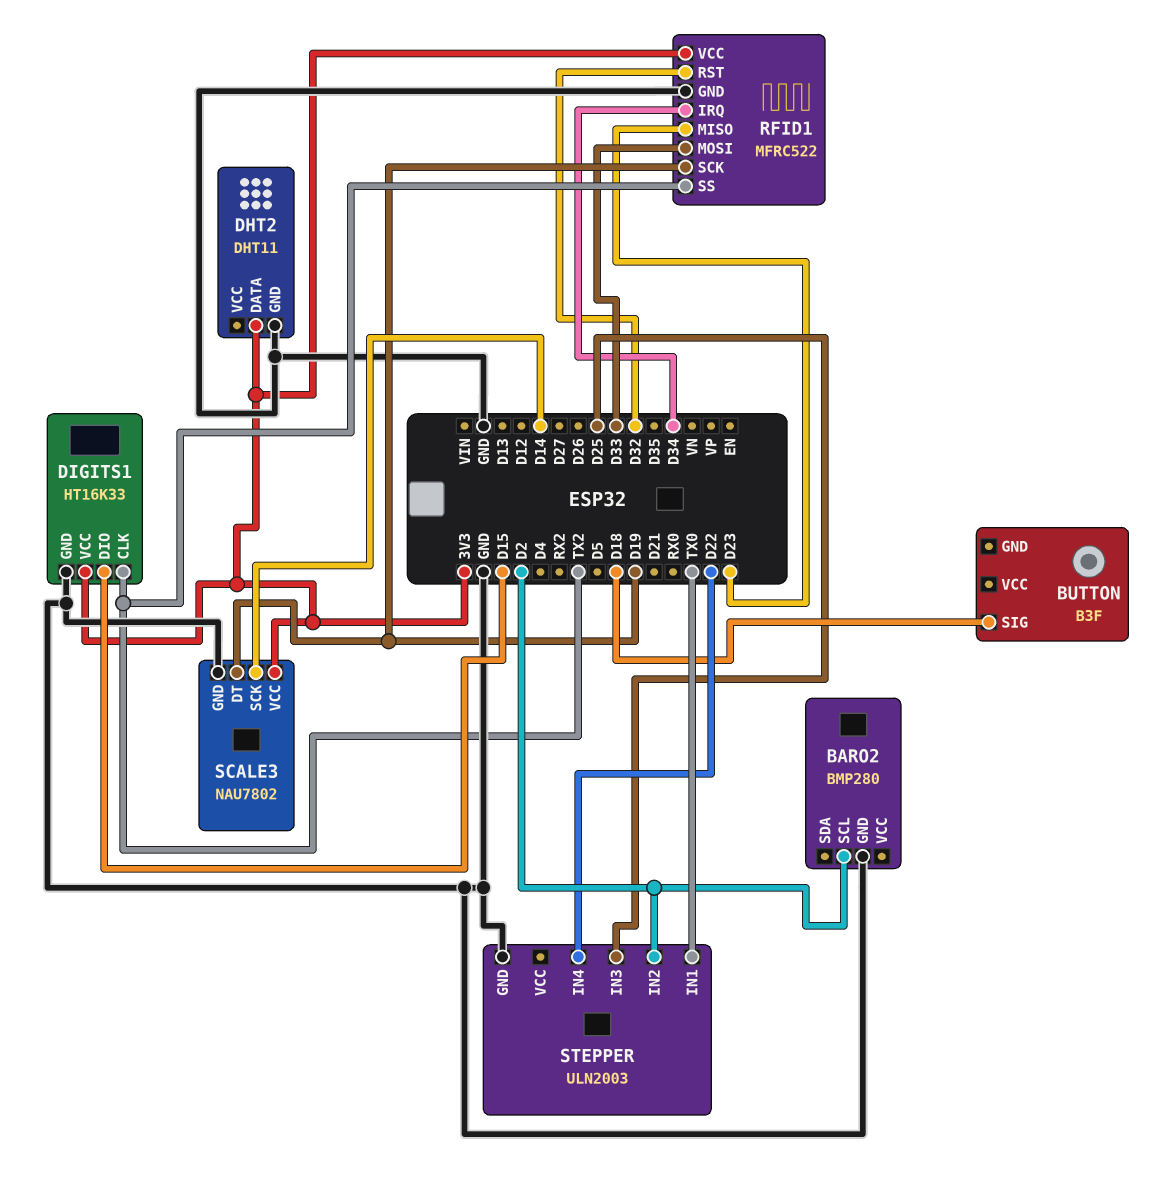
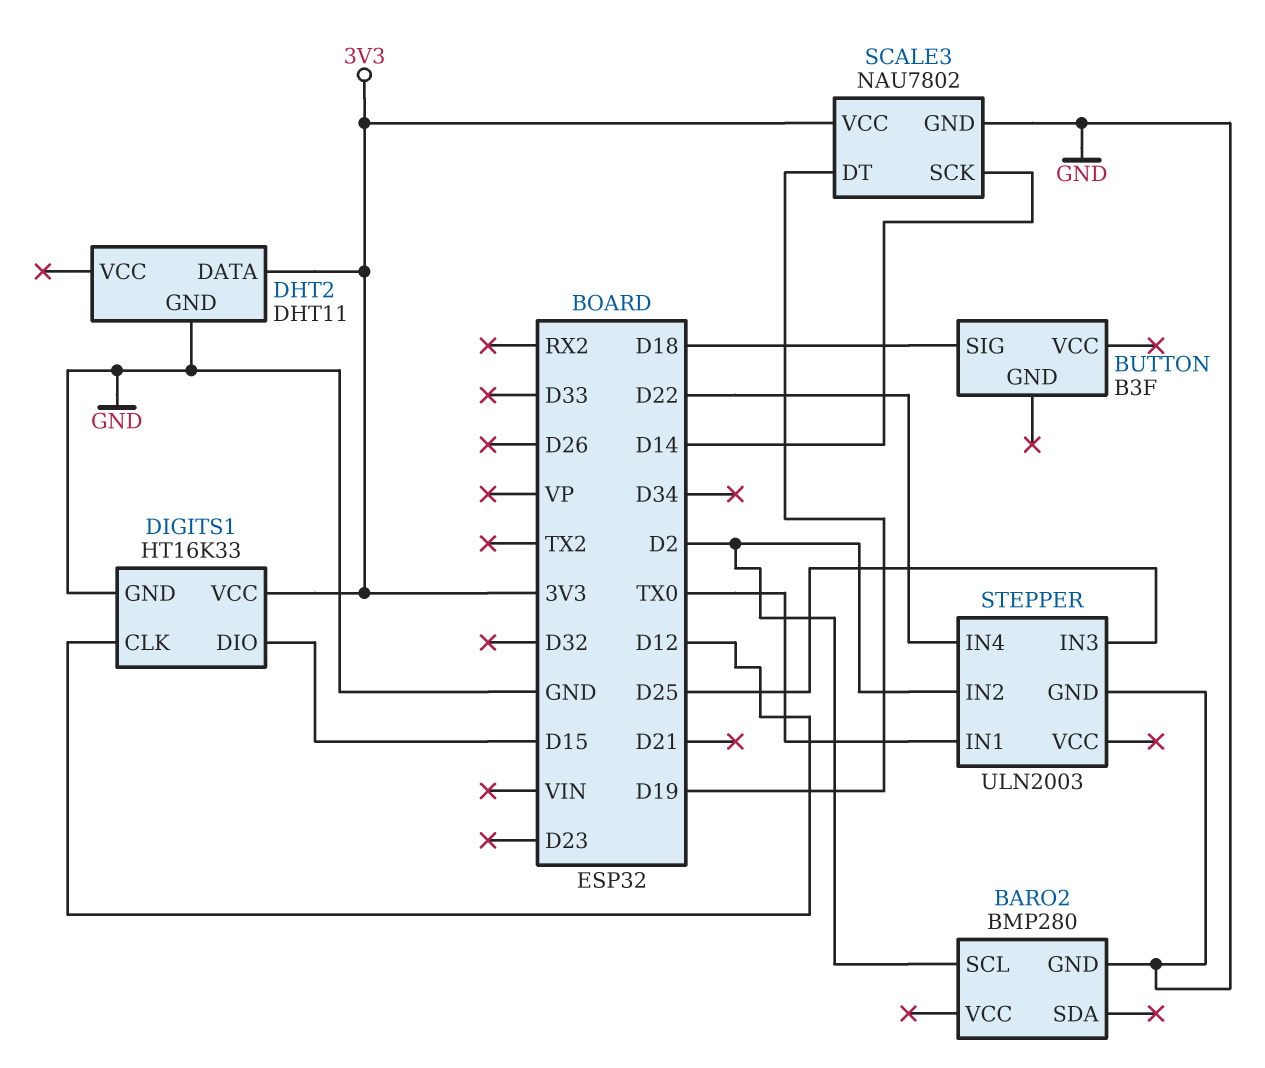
DIGITS1 pin CLK: TX2 -> D12
RFID1: MFRC522 -> none
RFID1 pin GND: GND -> none
RFID1 pin IRQ: D34 -> none
RFID1 pin MISO: D23 -> none
RFID1 pin MOSI: D33 -> none
RFID1 pin RST: D32 -> none
RFID1 pin SCK: D19 -> none
RFID1 pin SS: TX2 -> none
RFID1 pin VCC: 3V3 -> none

